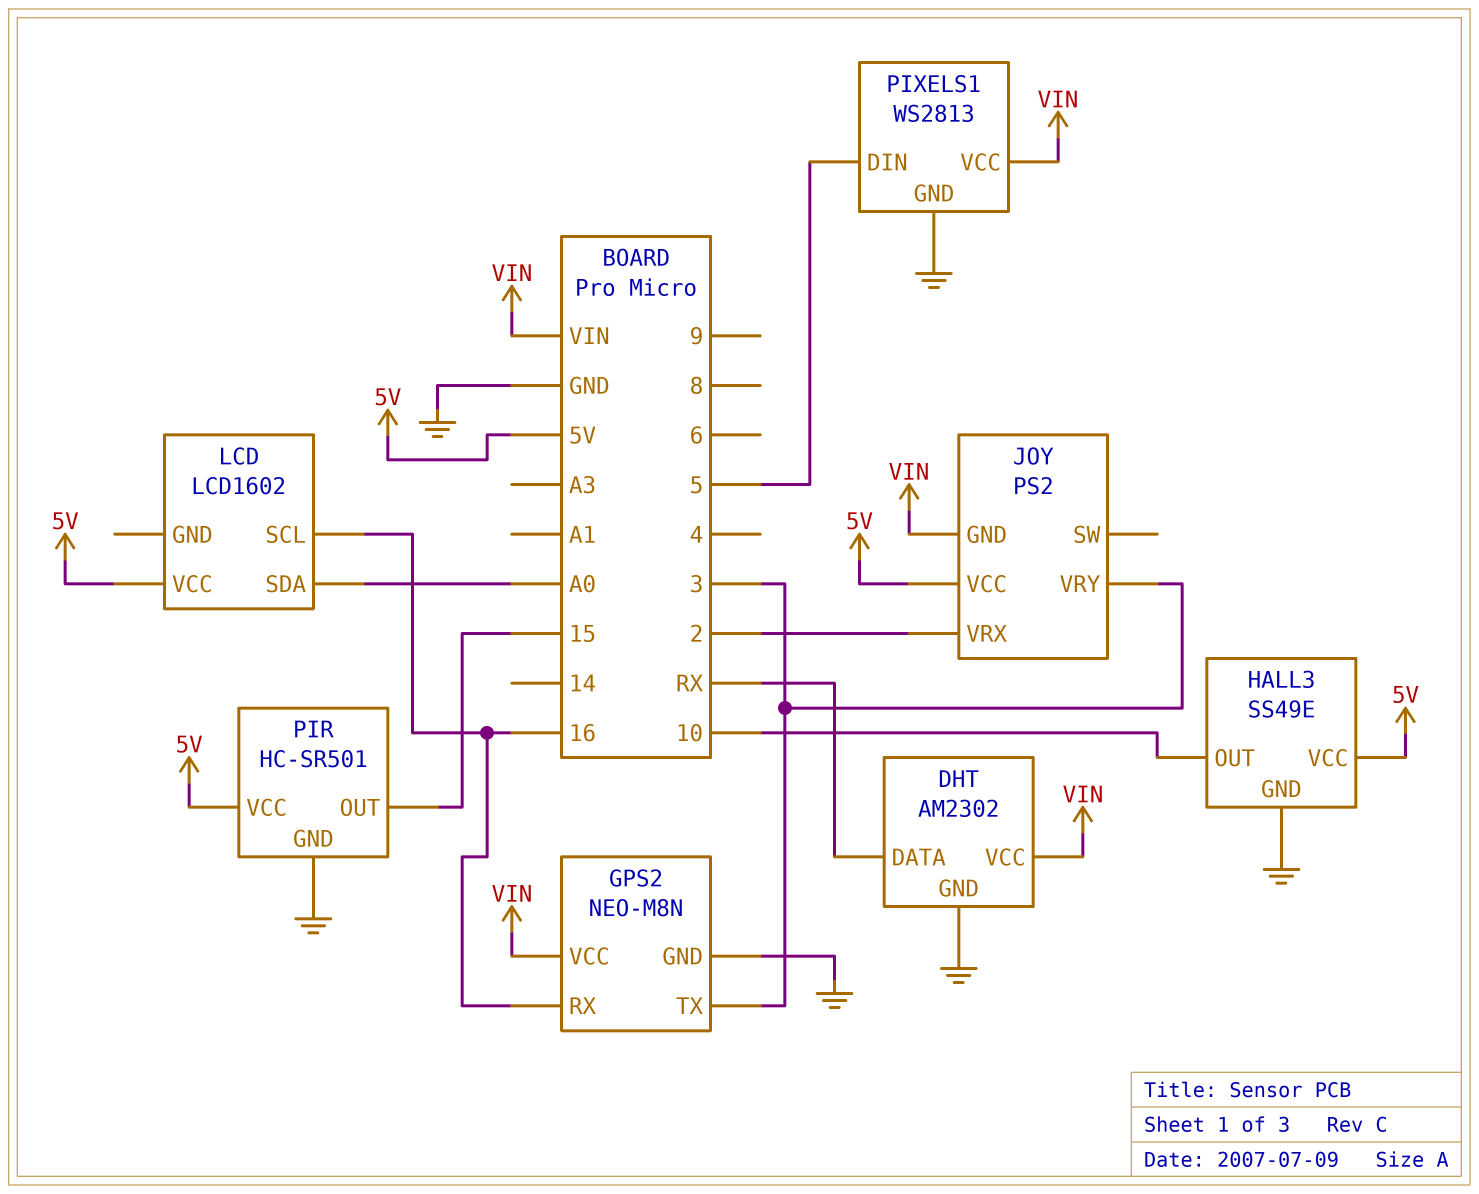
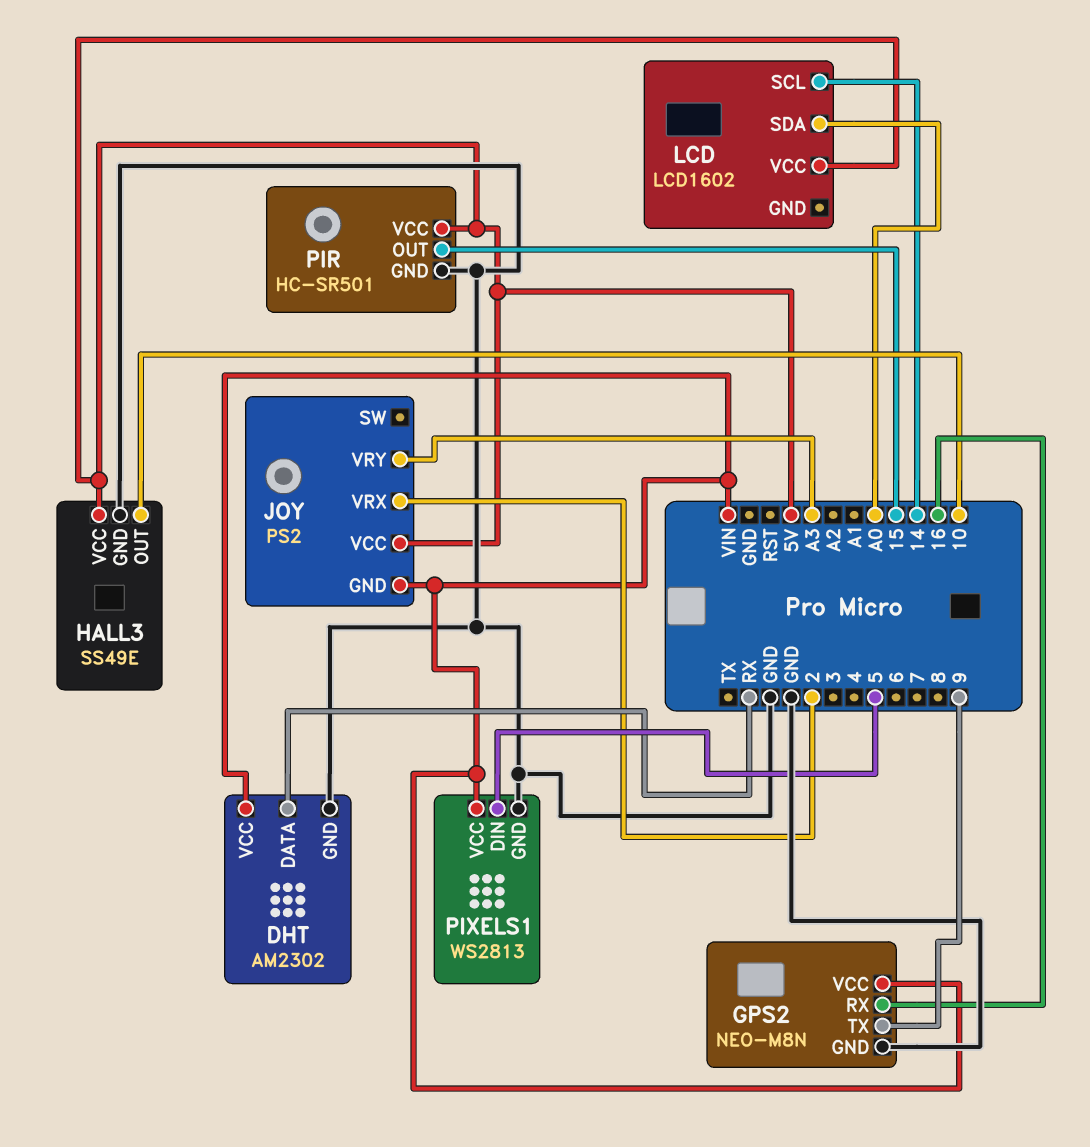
GPS2 pin TX: 3 -> 9
JOY pin VRY: 3 -> A3
LCD pin SCL: 16 -> 14

